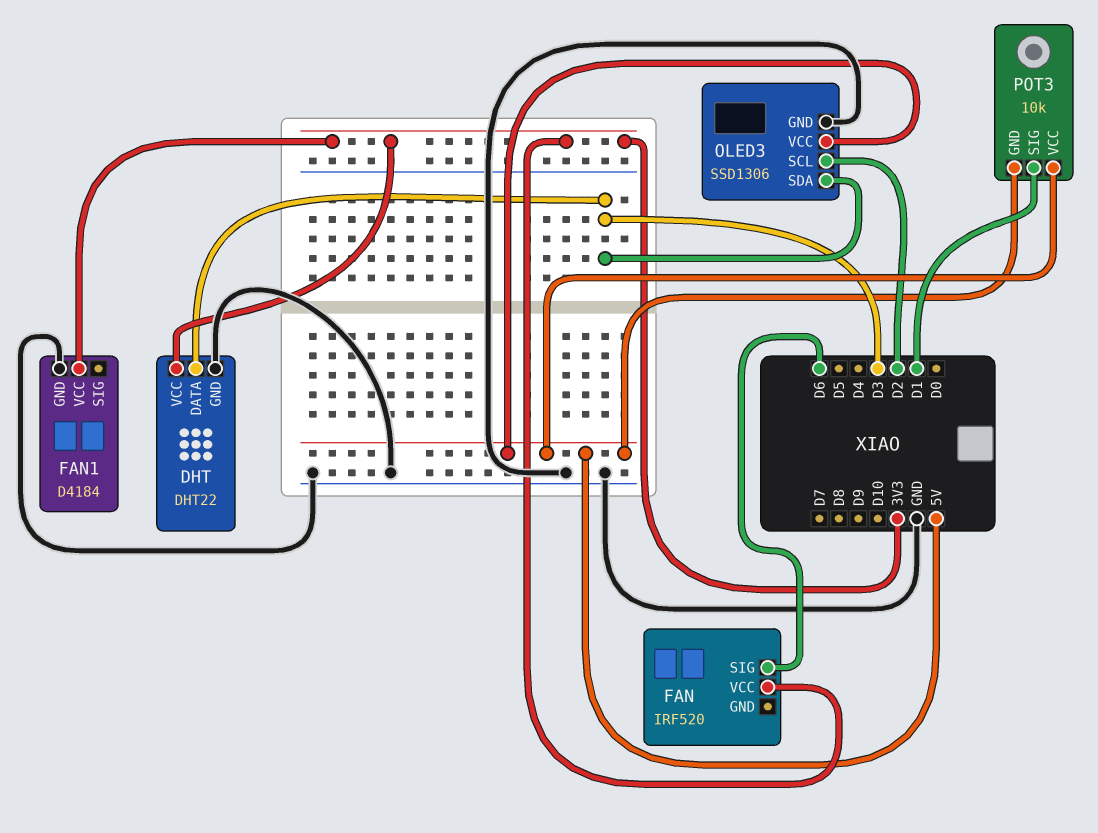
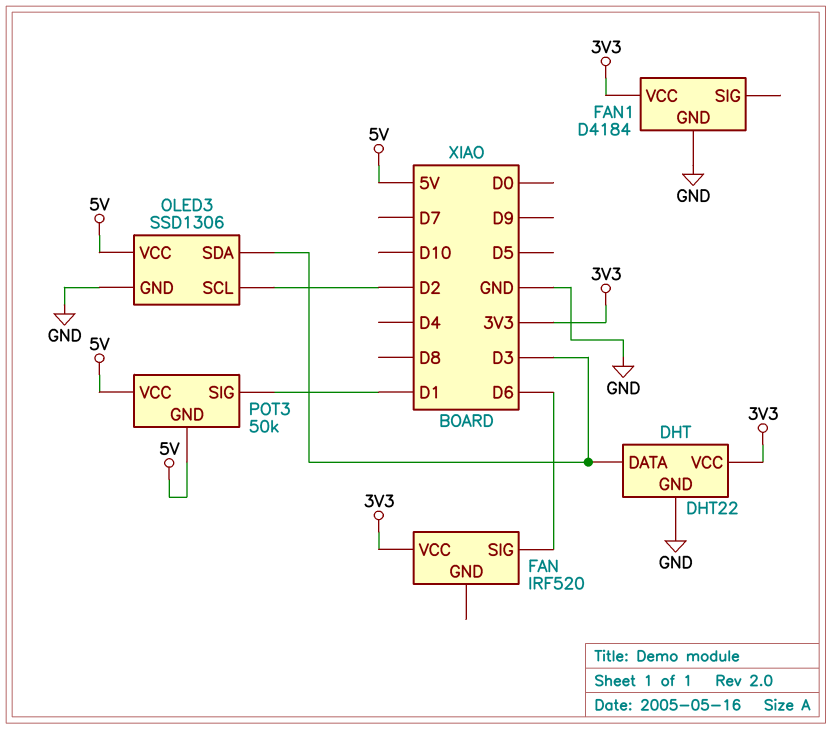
POT3: 10k -> 50k

